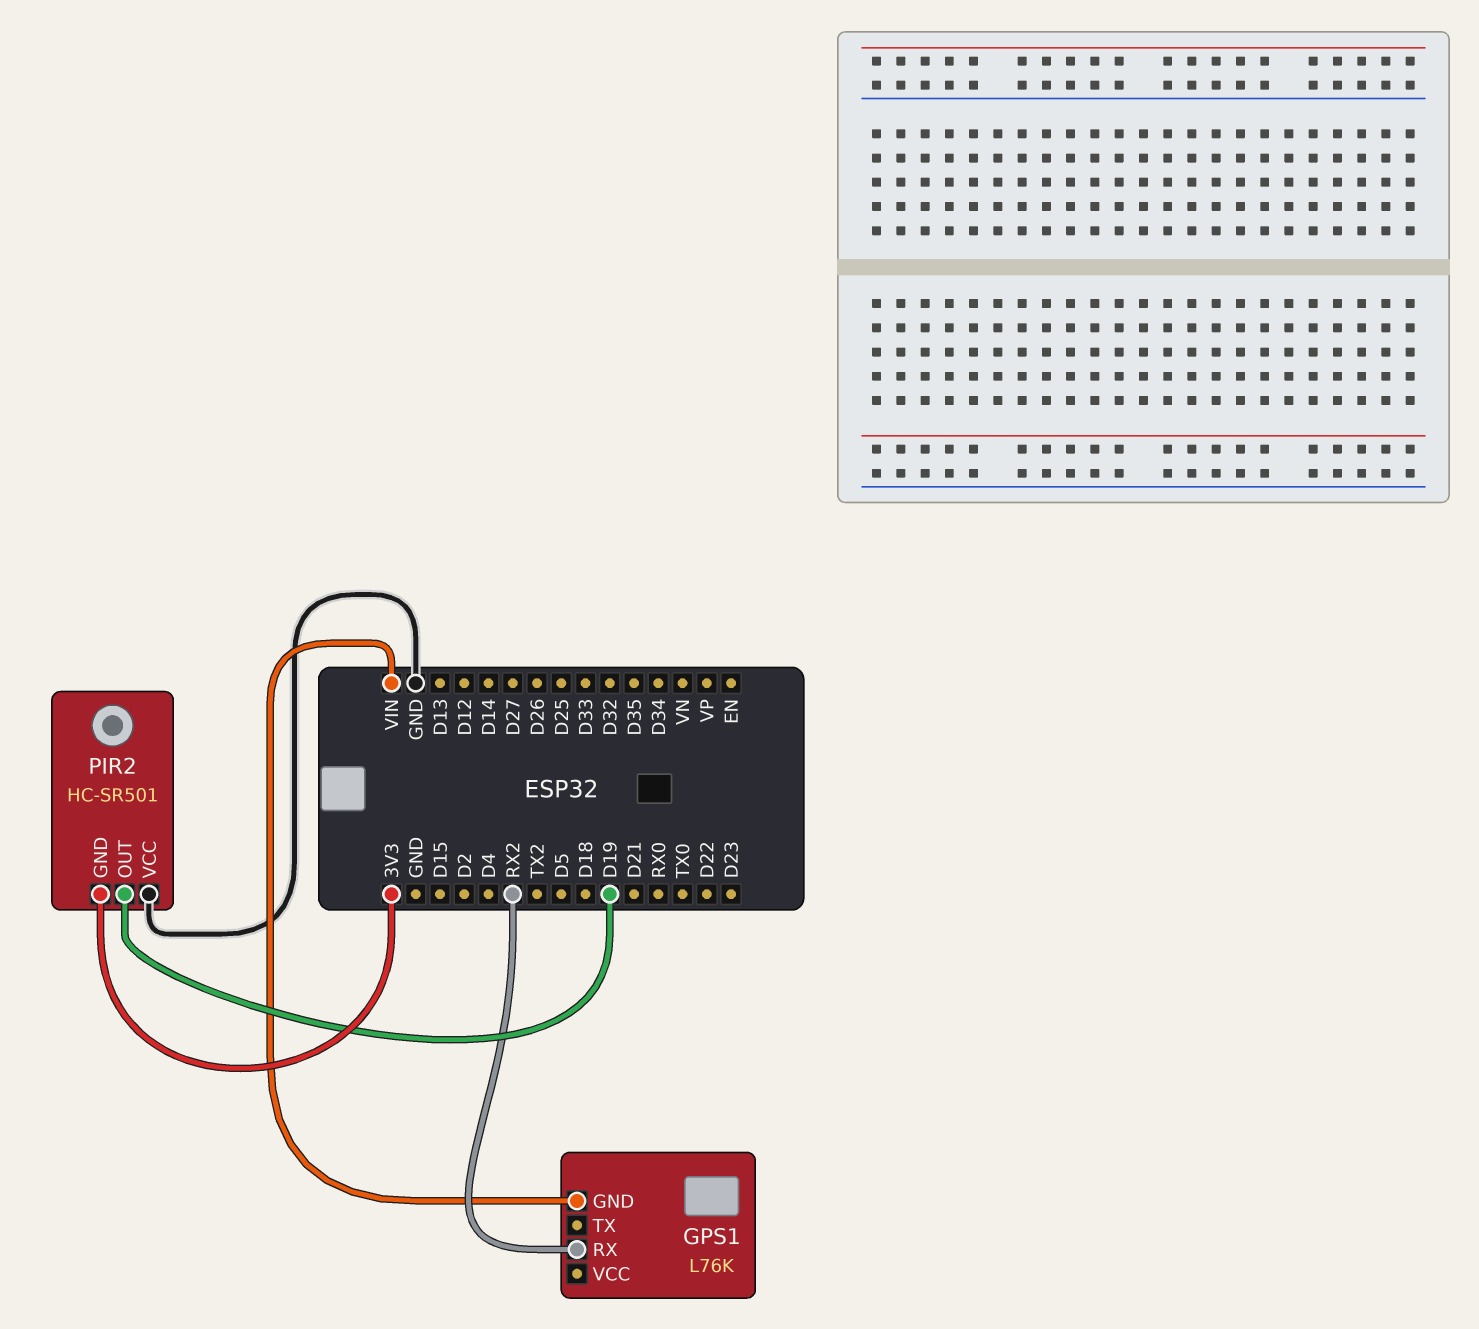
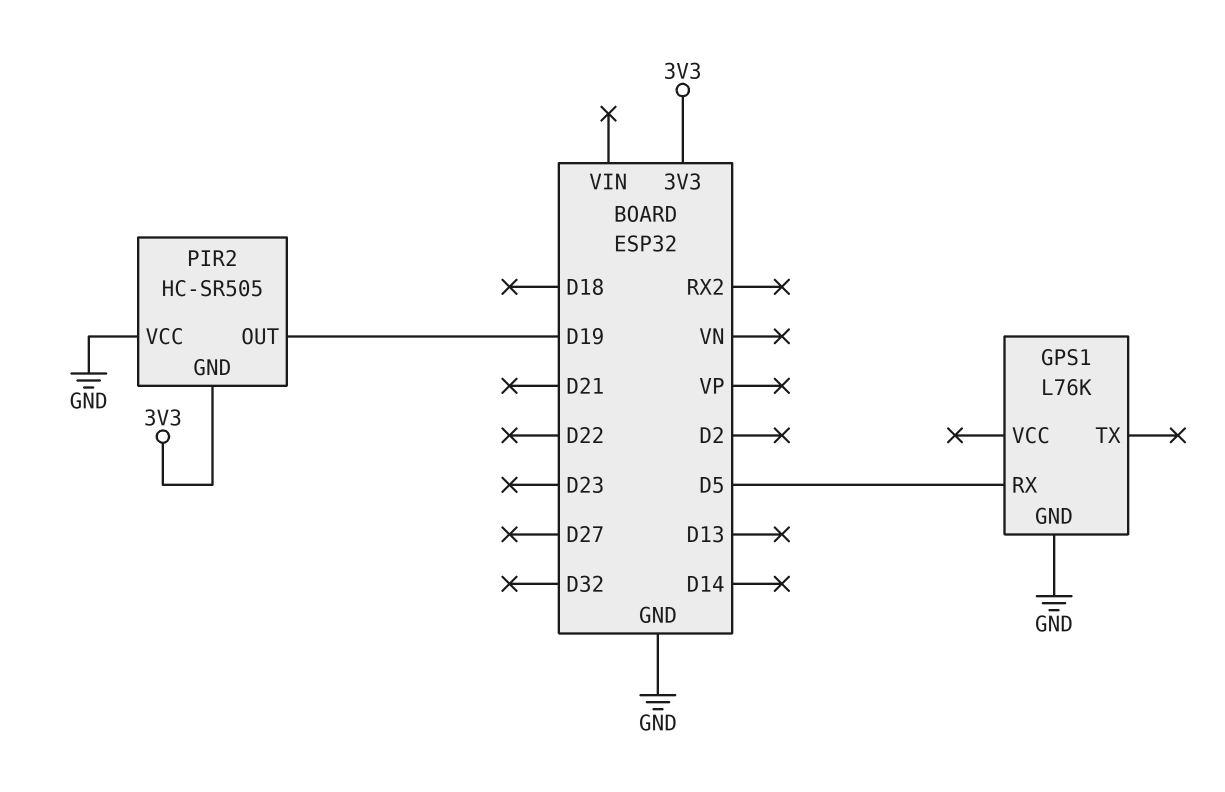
GPS1 pin GND: VIN -> GND
GPS1 pin RX: RX2 -> D5
PIR2: HC-SR501 -> HC-SR505

